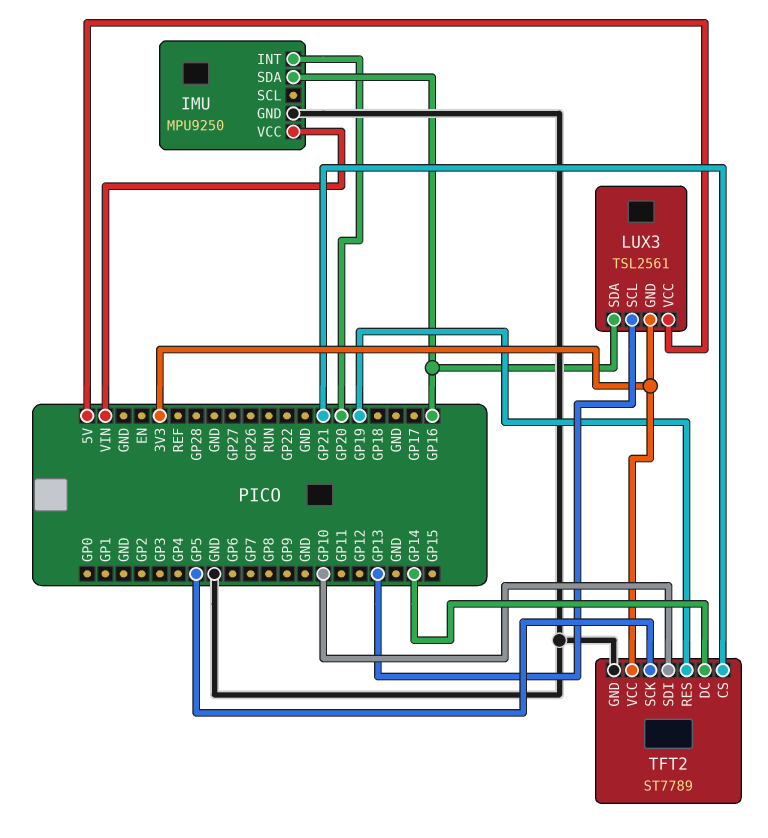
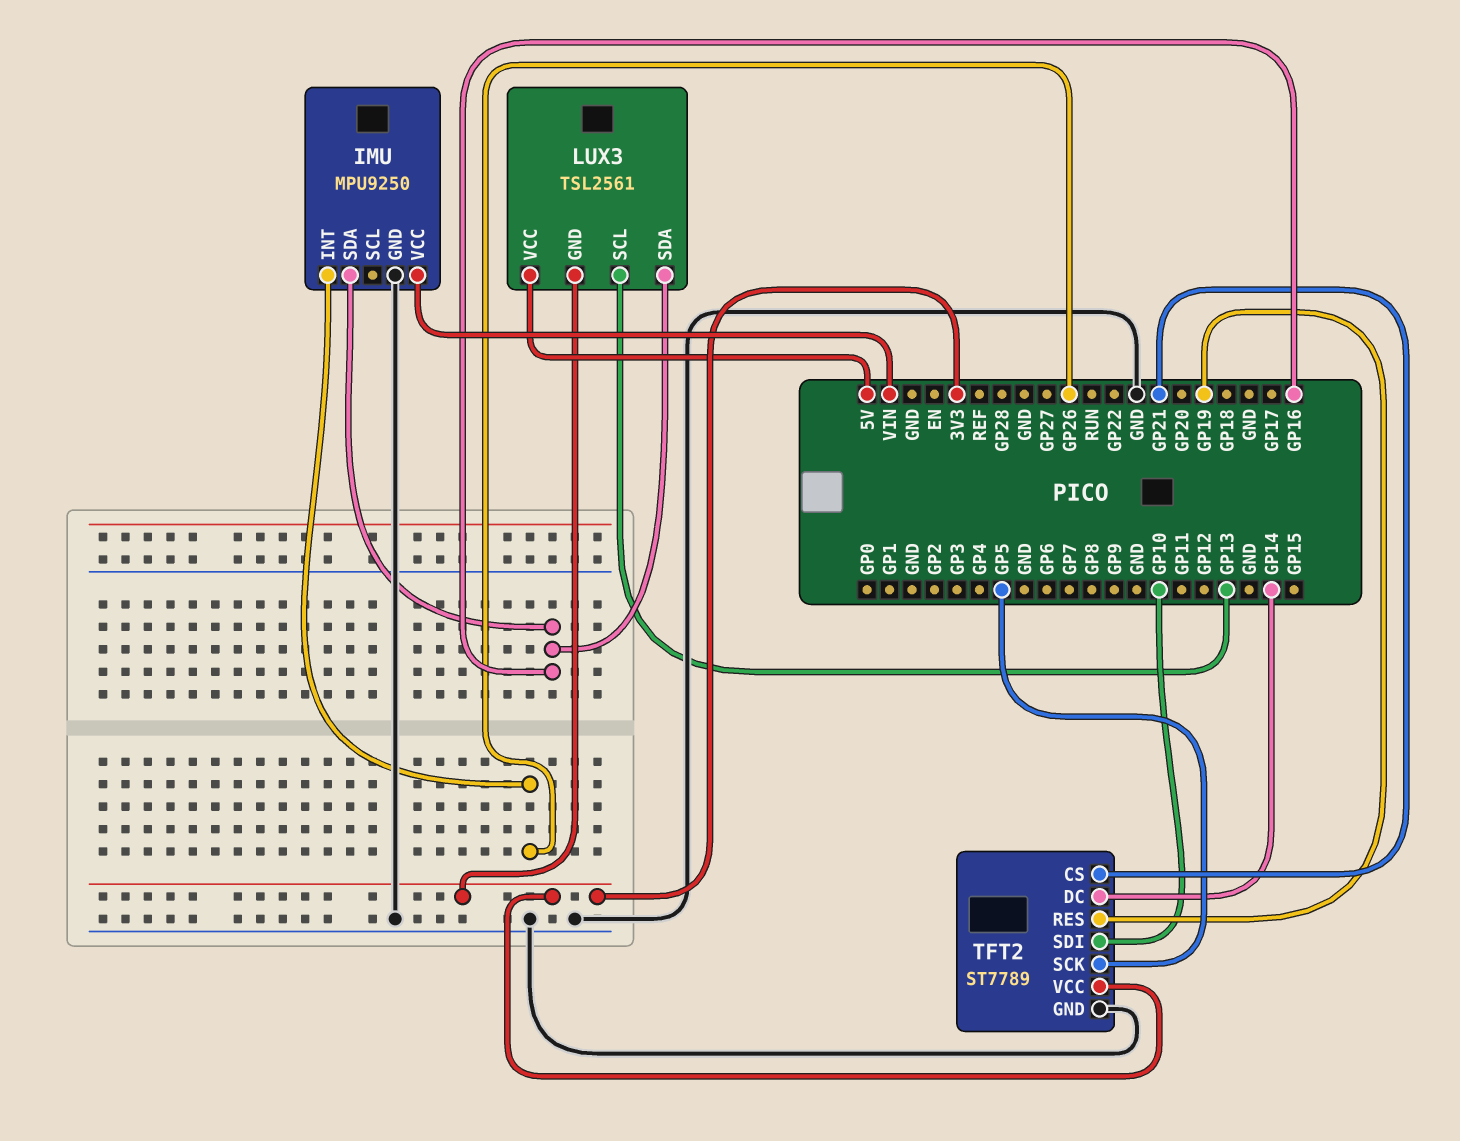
IMU pin INT: GP20 -> GP26

